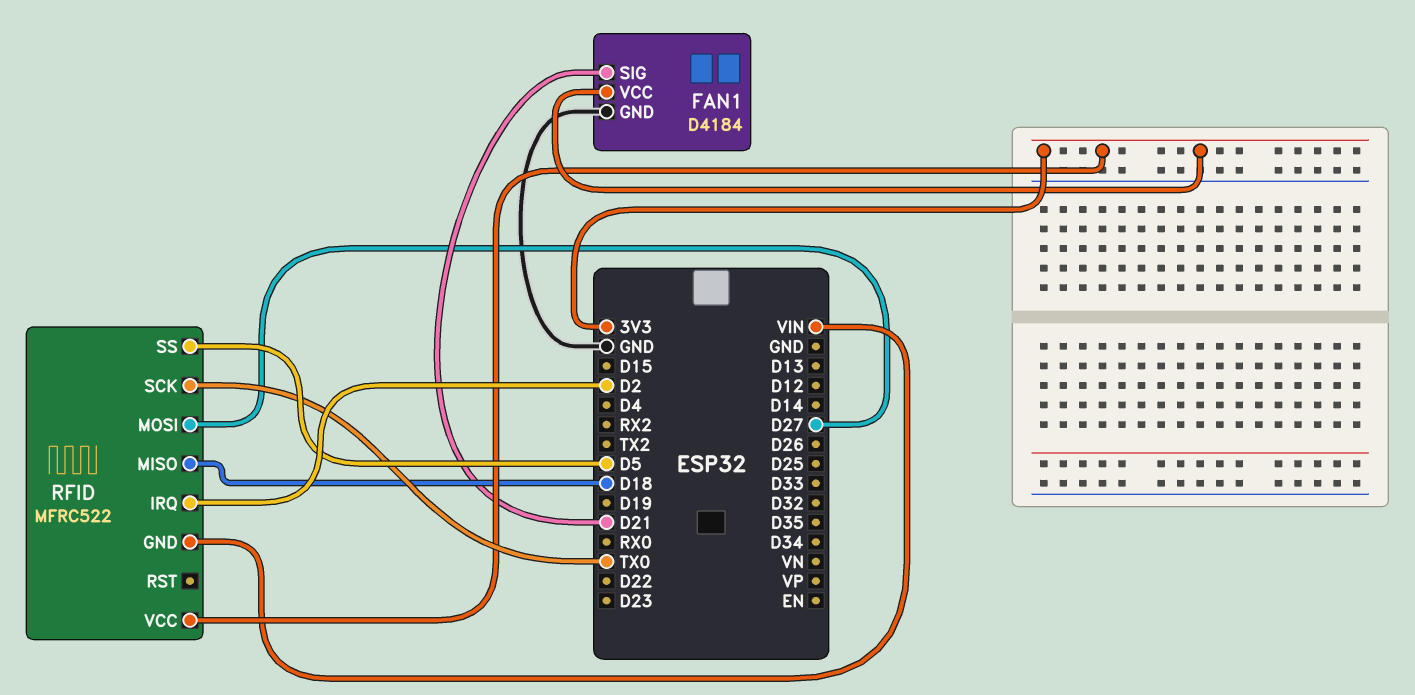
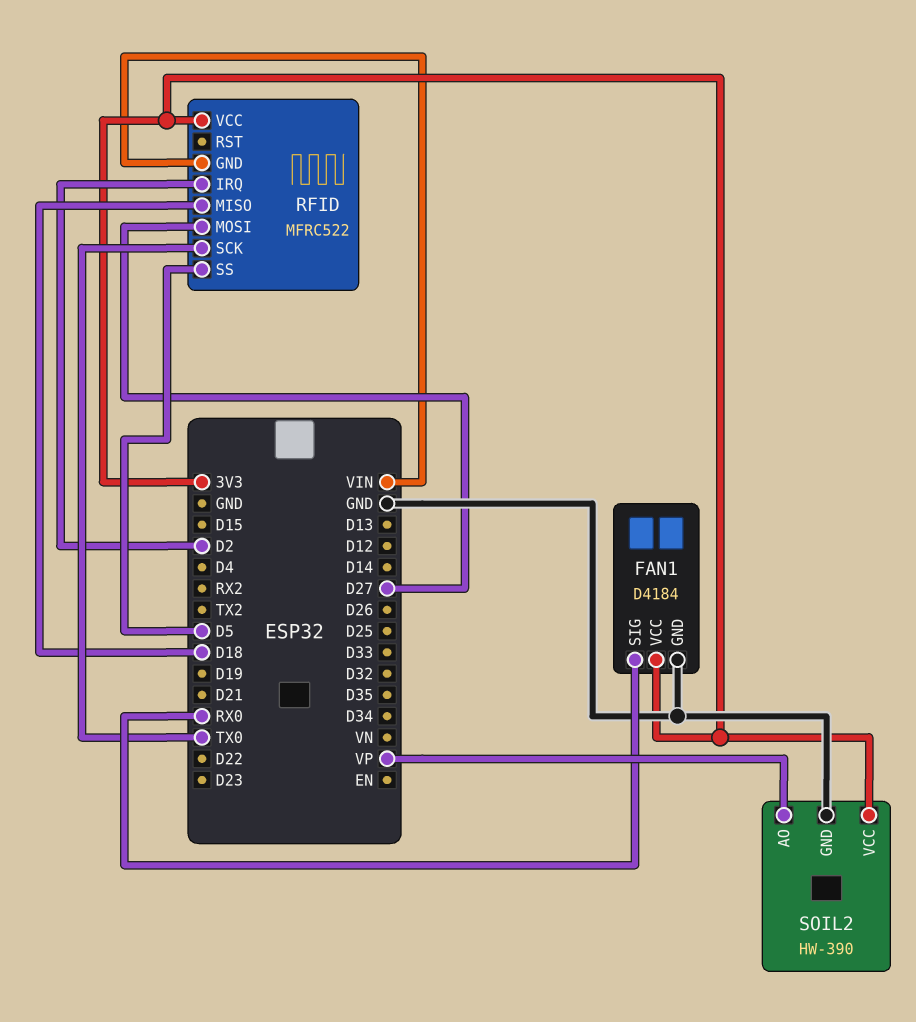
FAN1 pin SIG: D21 -> RX0
SOIL2: none -> HW-390
SOIL2 pin AO: none -> VP
SOIL2 pin GND: none -> GND
SOIL2 pin VCC: none -> 3V3

